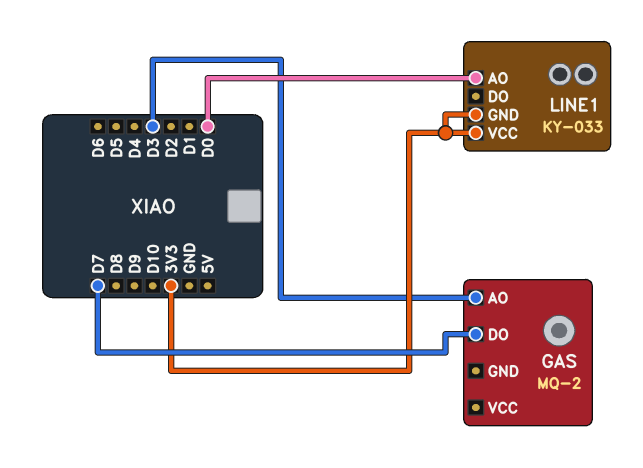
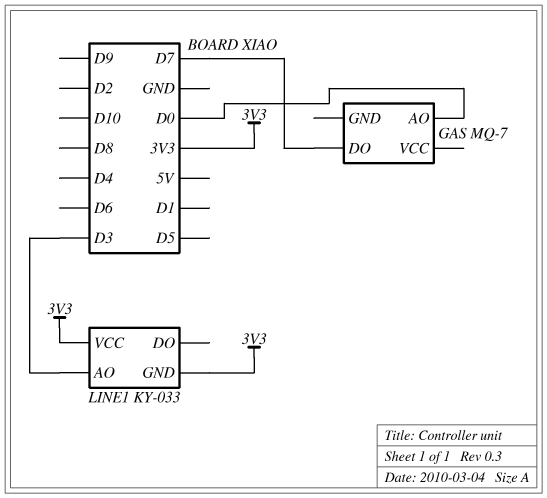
GAS: MQ-2 -> MQ-7
GAS pin AO: D3 -> D0
LINE1 pin AO: D0 -> D3

